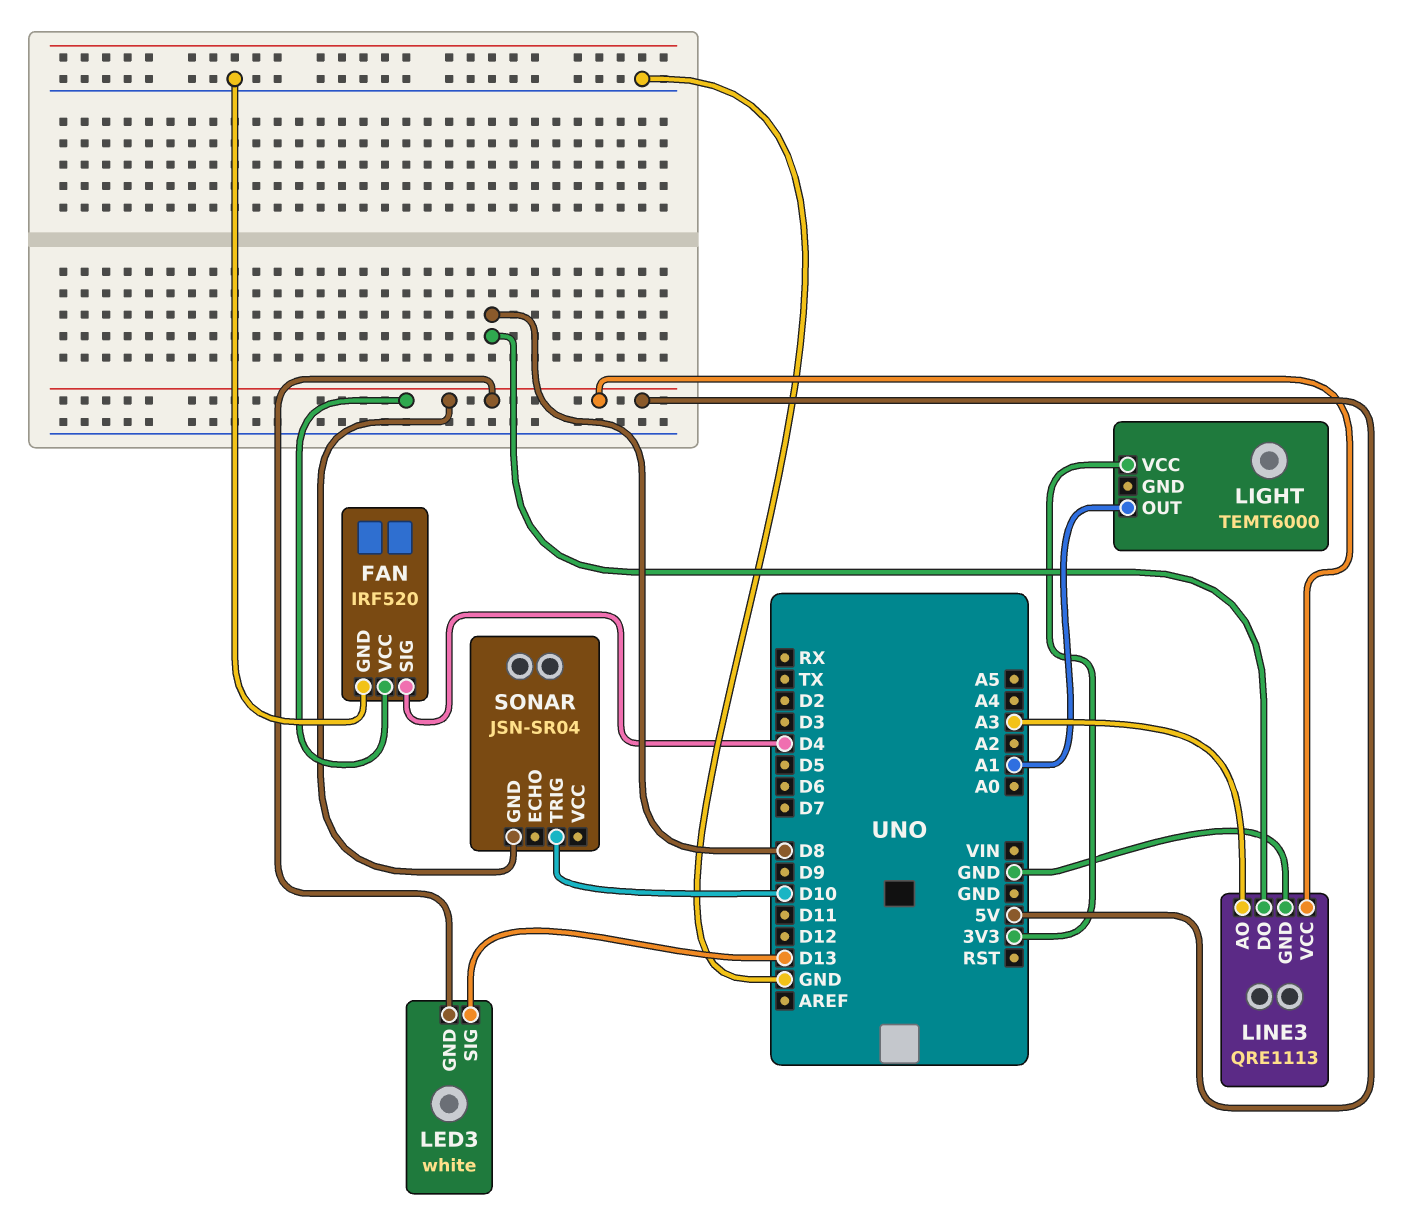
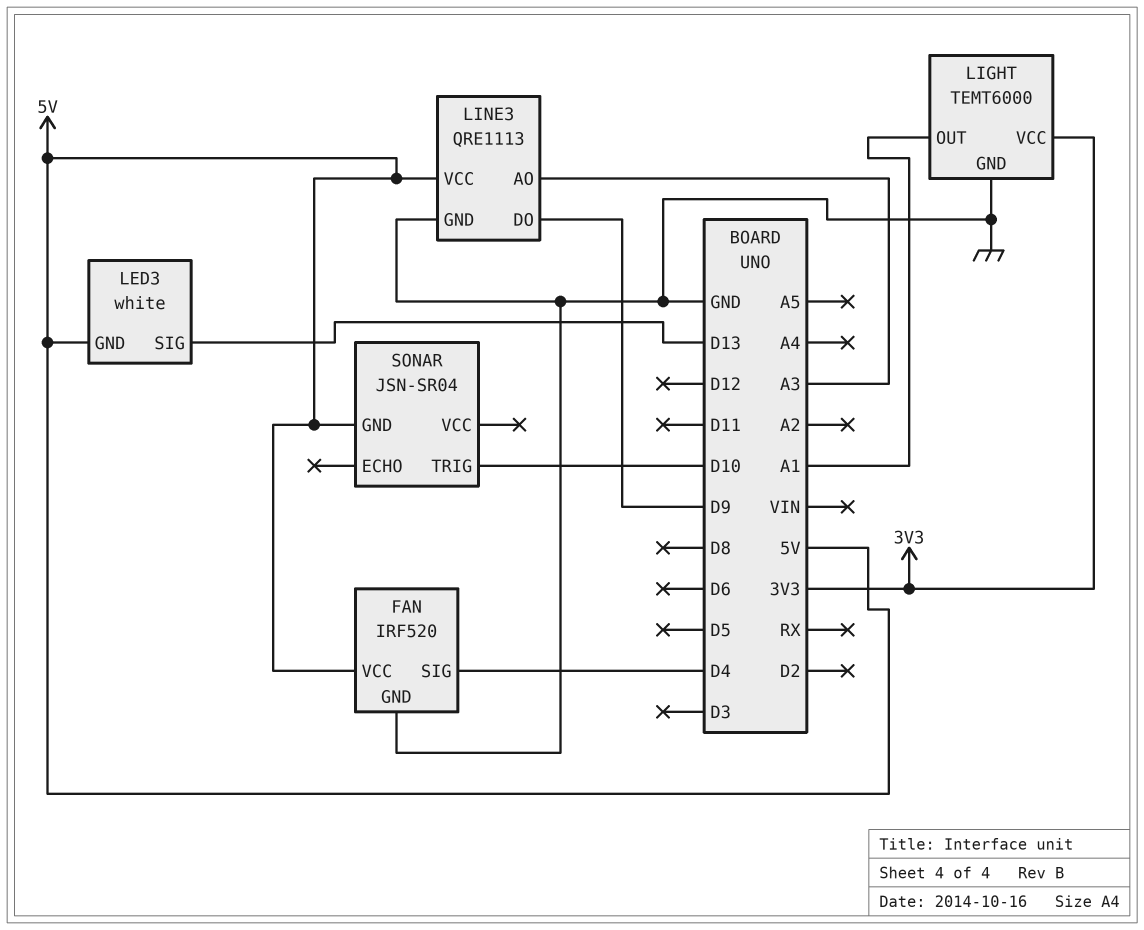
LIGHT pin GND: none -> GND
LINE3 pin DO: D8 -> D9

